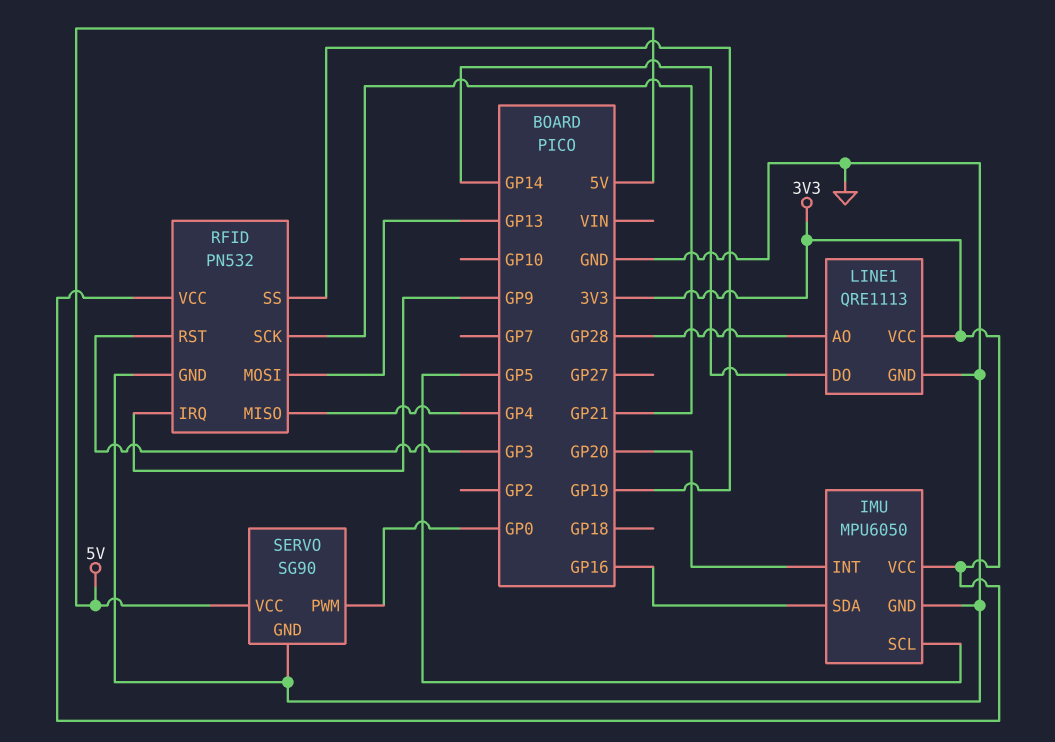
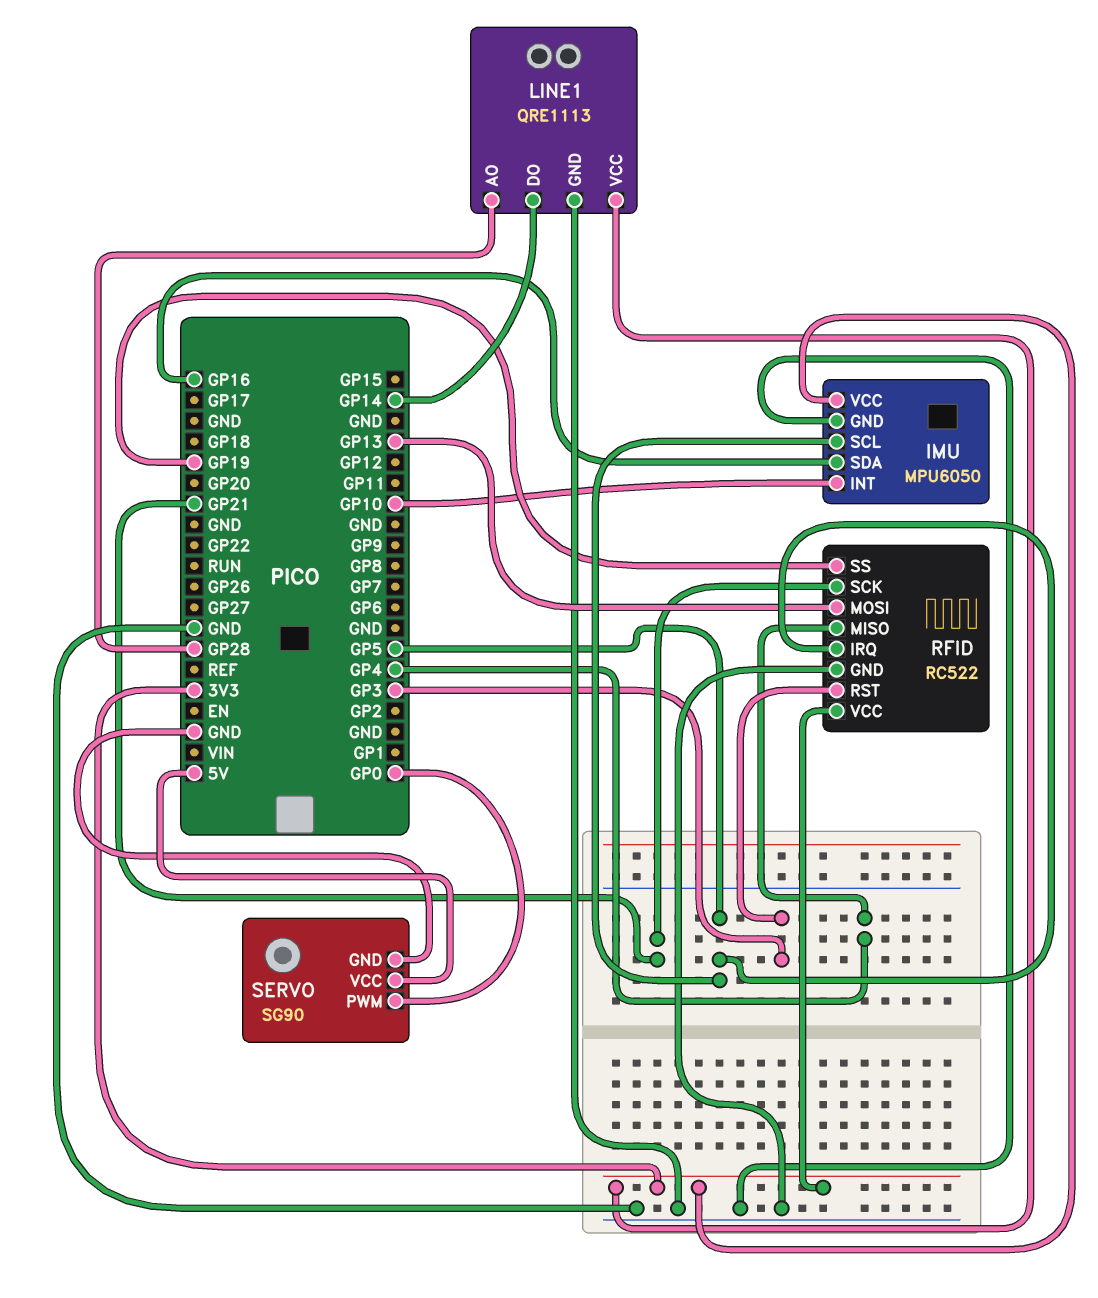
IMU pin INT: GP20 -> GP10
RFID: PN532 -> RC522
RFID pin IRQ: GP9 -> GP5

